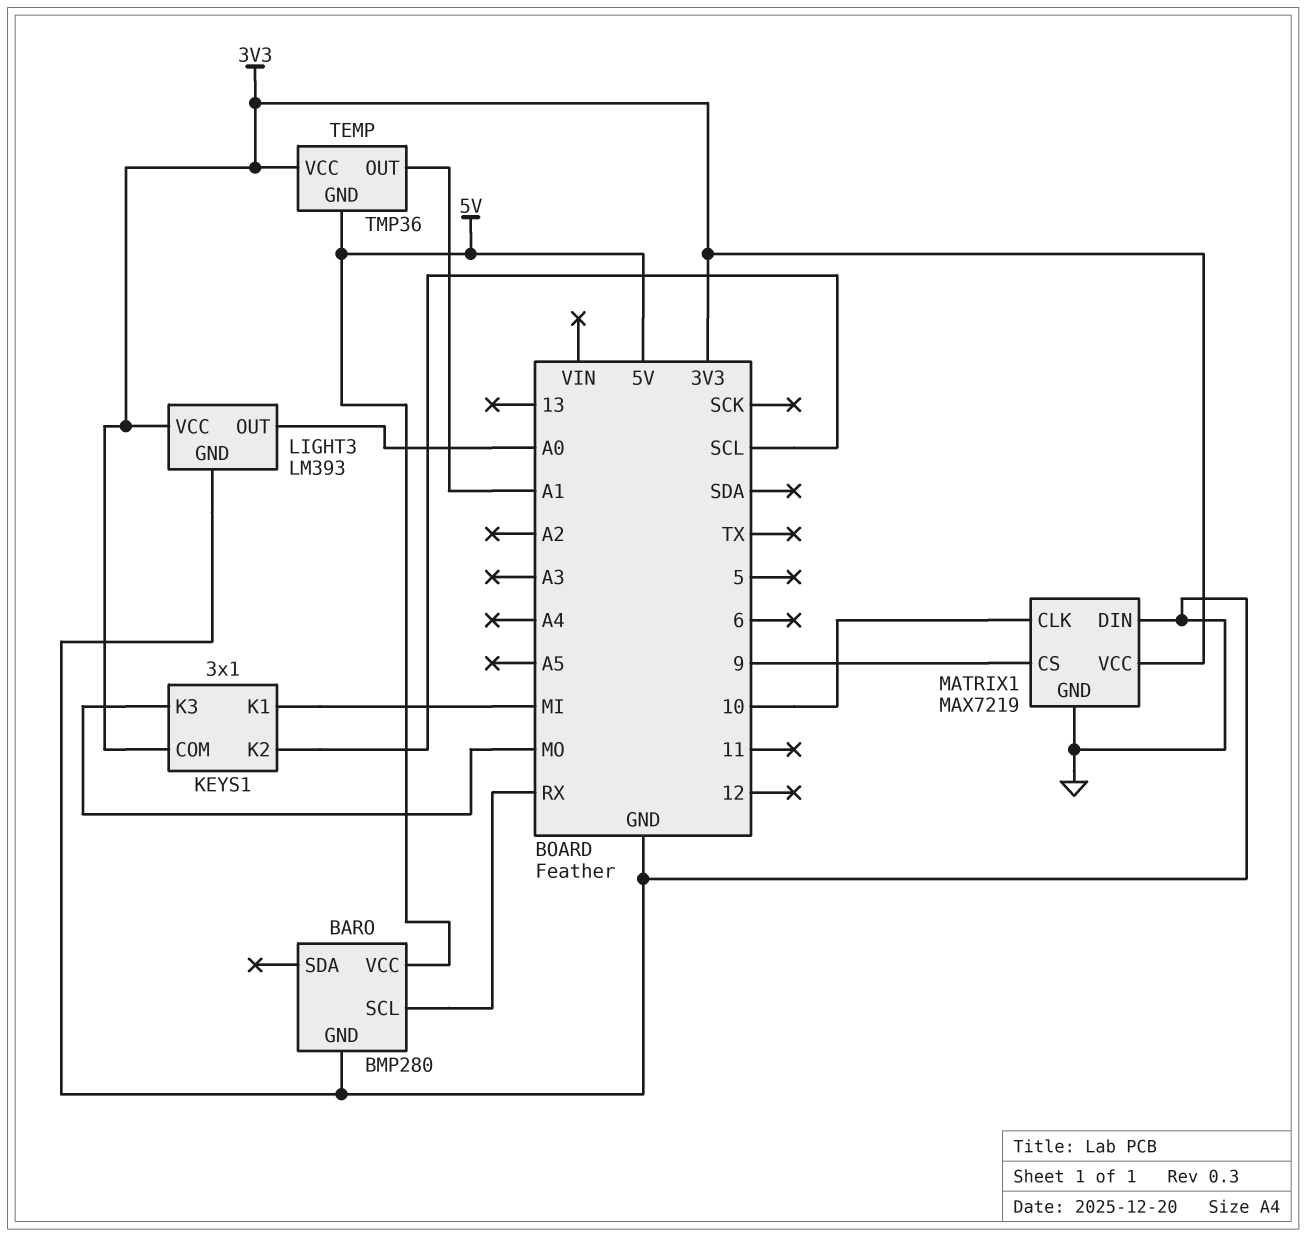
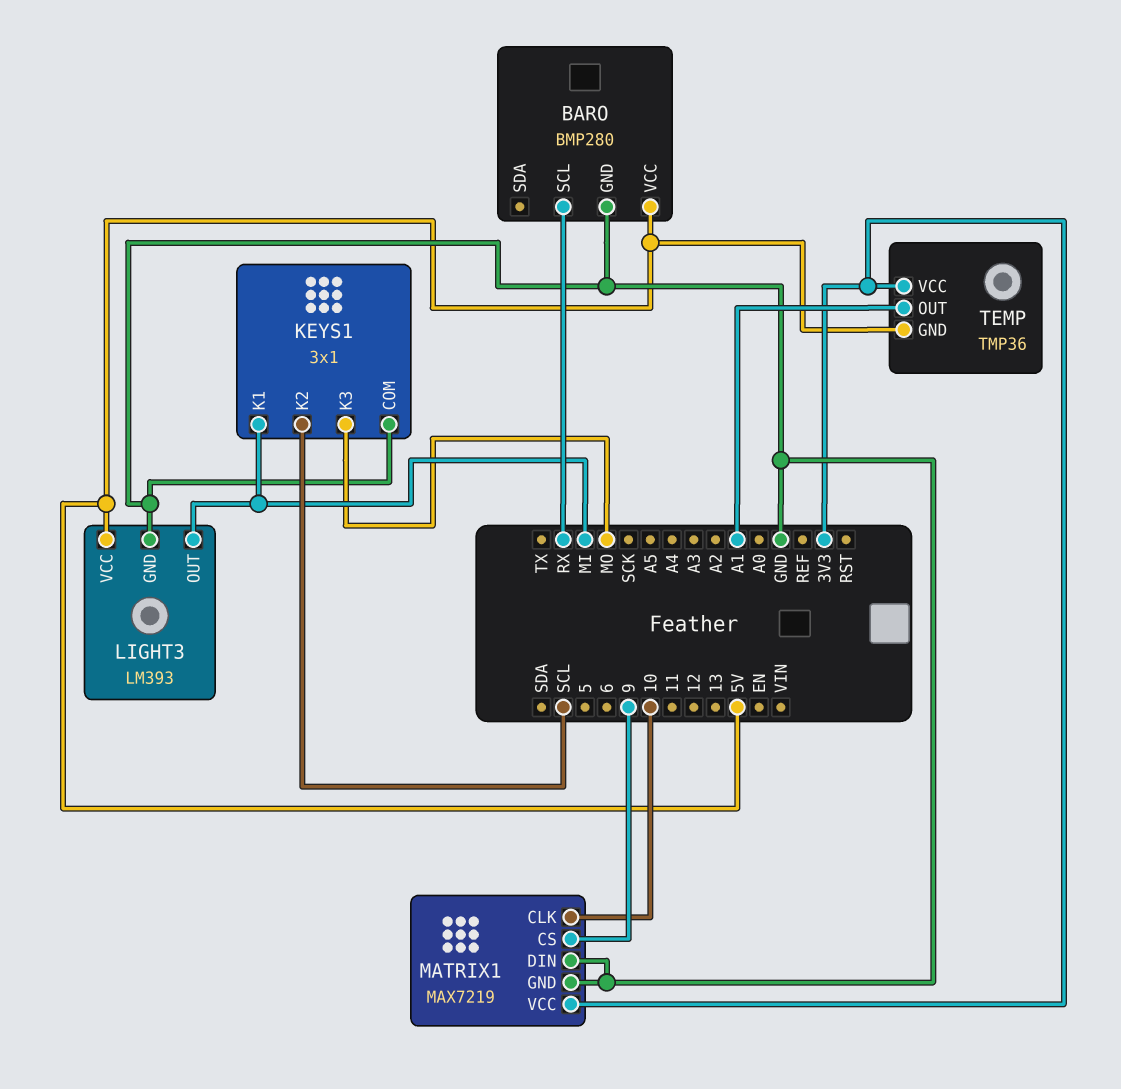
KEYS1 pin COM: 3V3 -> GND
LIGHT3 pin OUT: A0 -> MI
LIGHT3 pin VCC: 3V3 -> 5V

